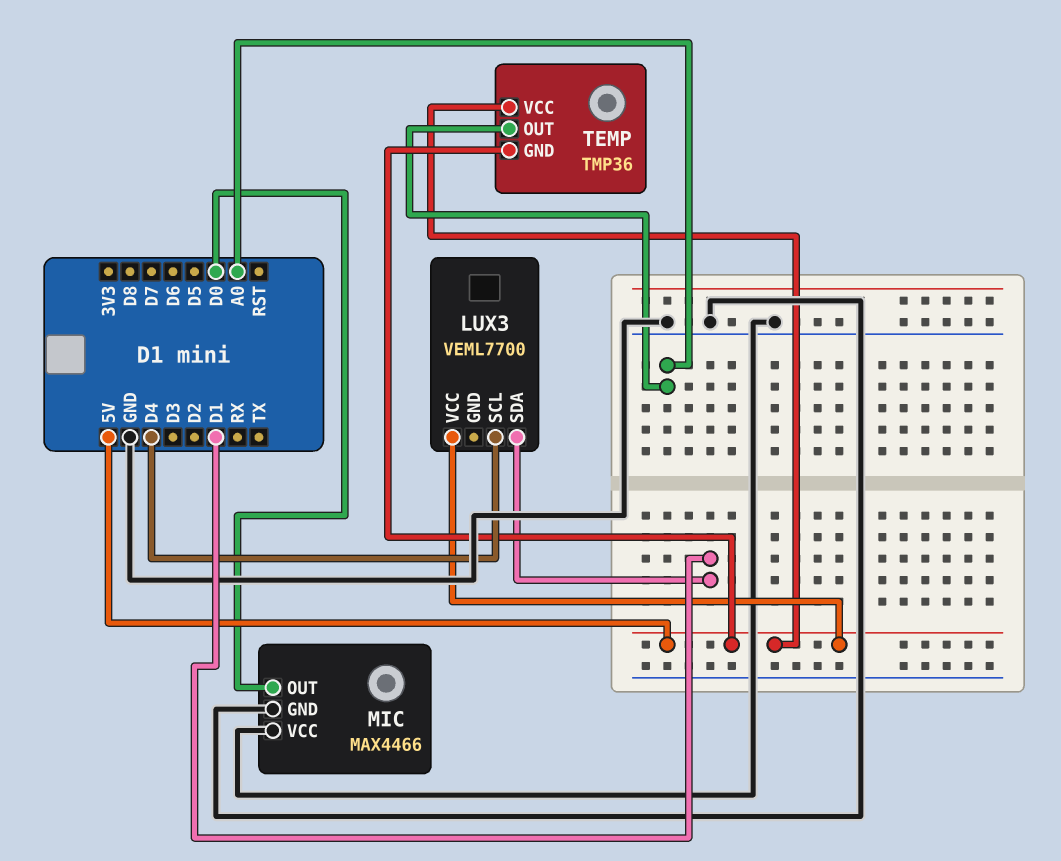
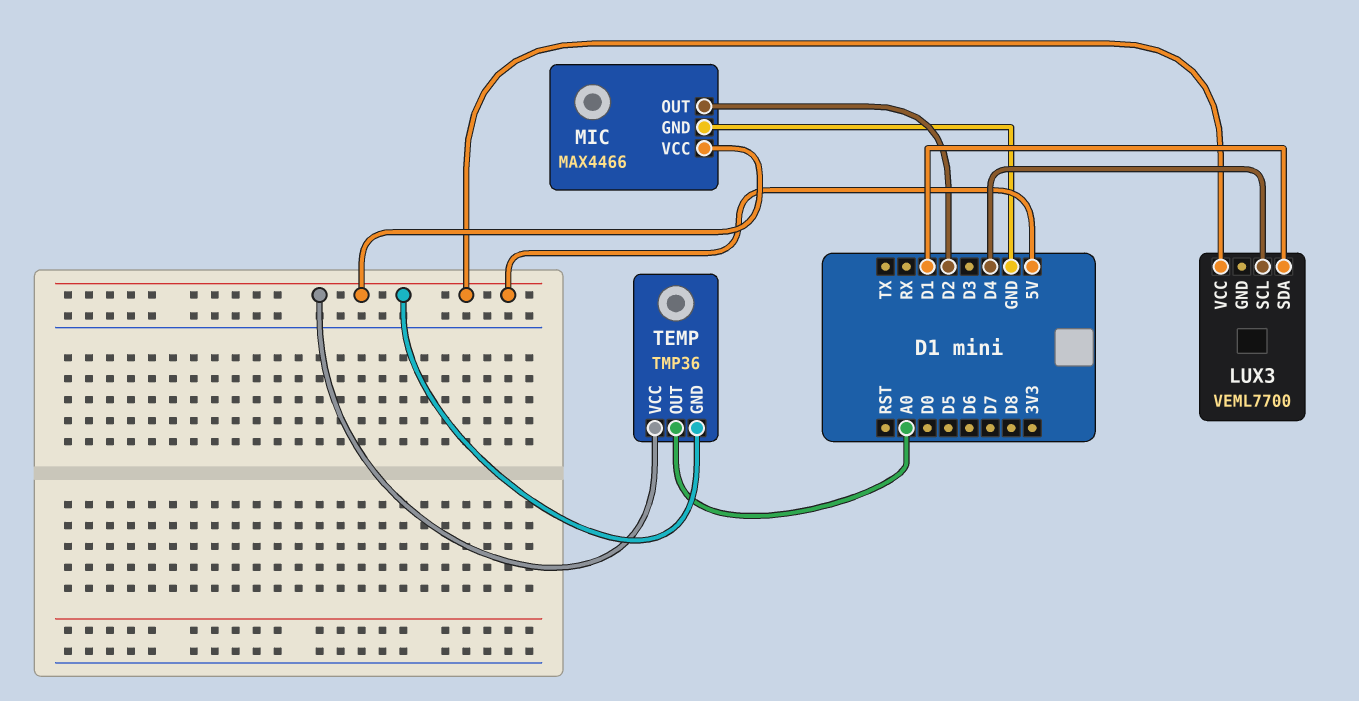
MIC pin OUT: D0 -> D2
MIC pin VCC: GND -> 5V

